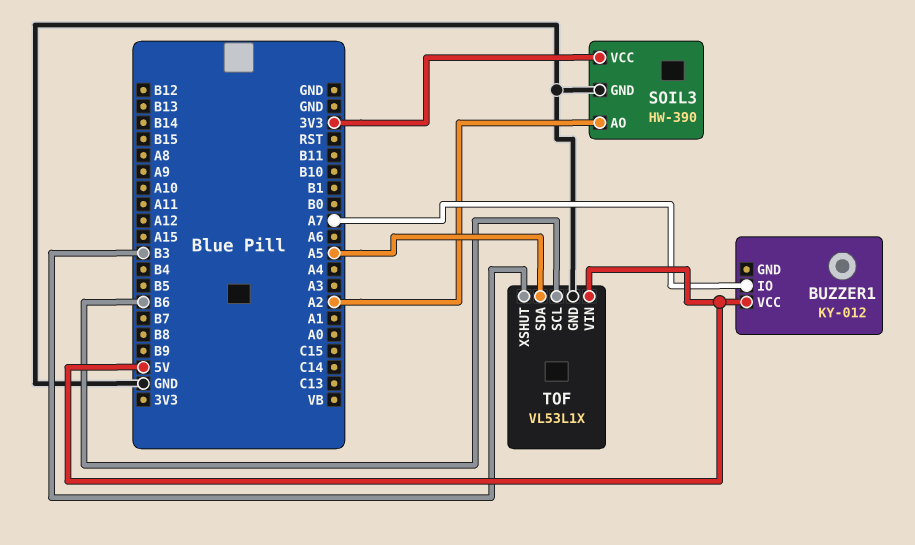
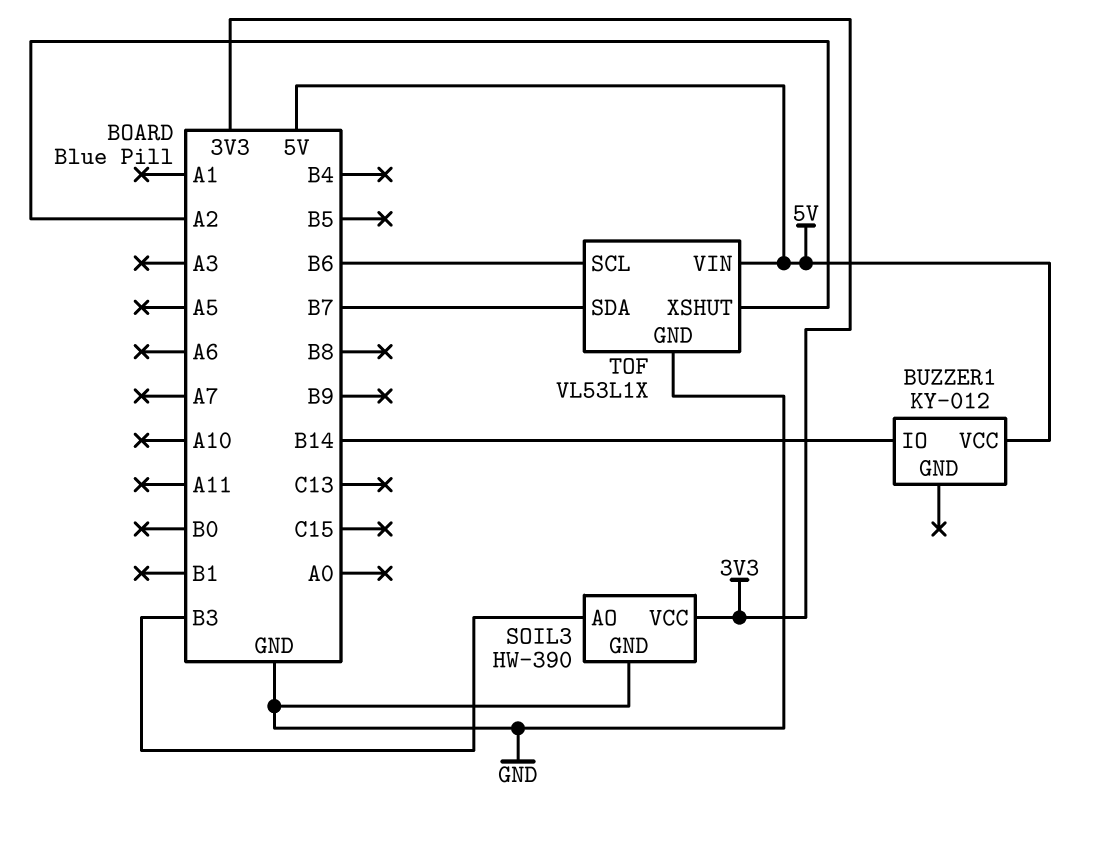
BUZZER1 pin IO: A7 -> B14
SOIL3 pin AO: A2 -> B3
TOF pin SDA: A5 -> B7
TOF pin XSHUT: B3 -> A2

